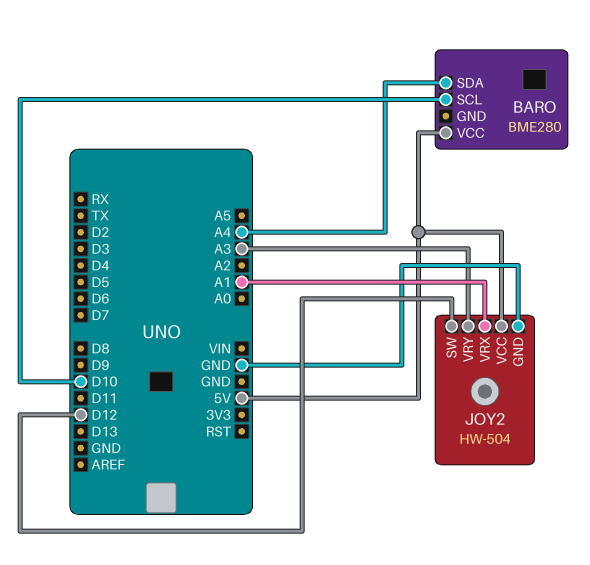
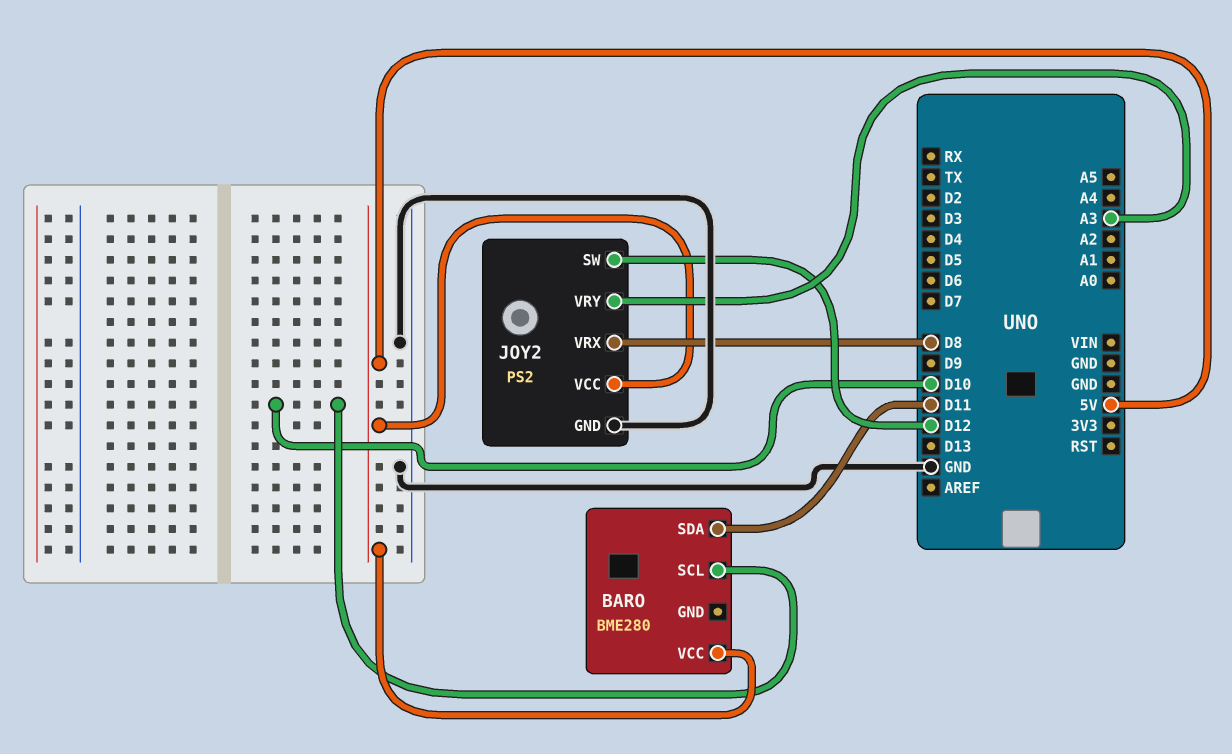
BARO pin SDA: A4 -> D11
JOY2: HW-504 -> PS2
JOY2 pin VRX: A1 -> D8

